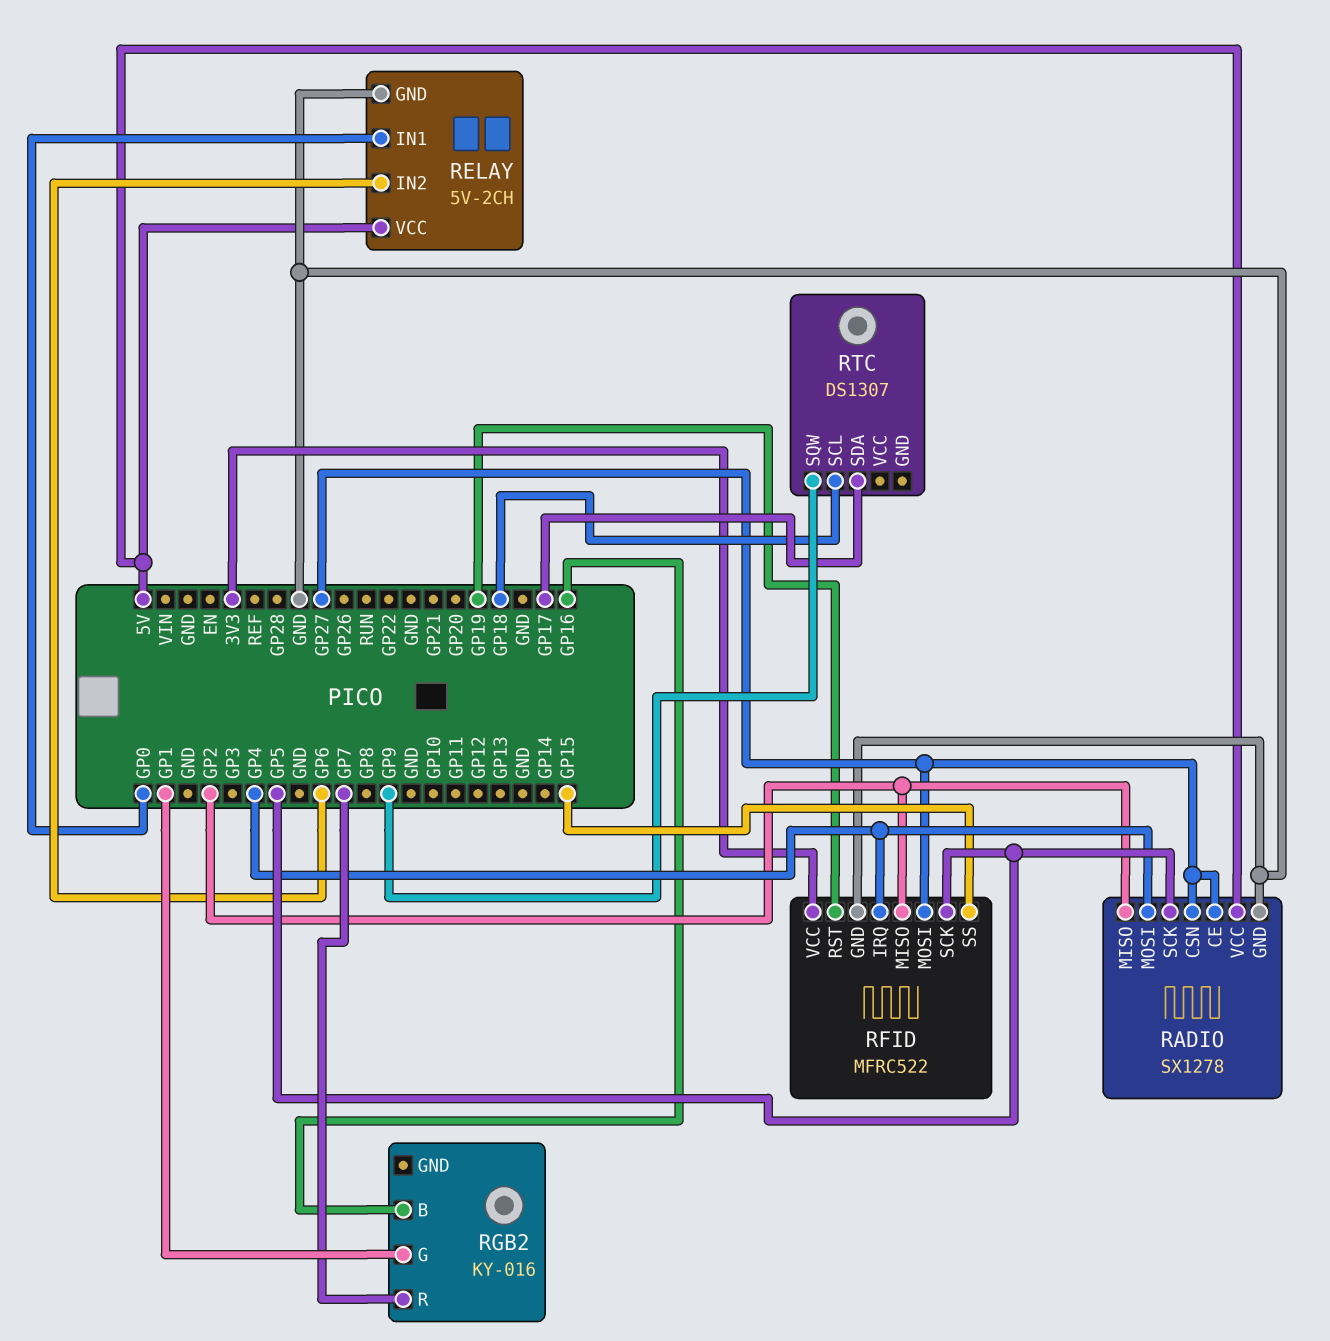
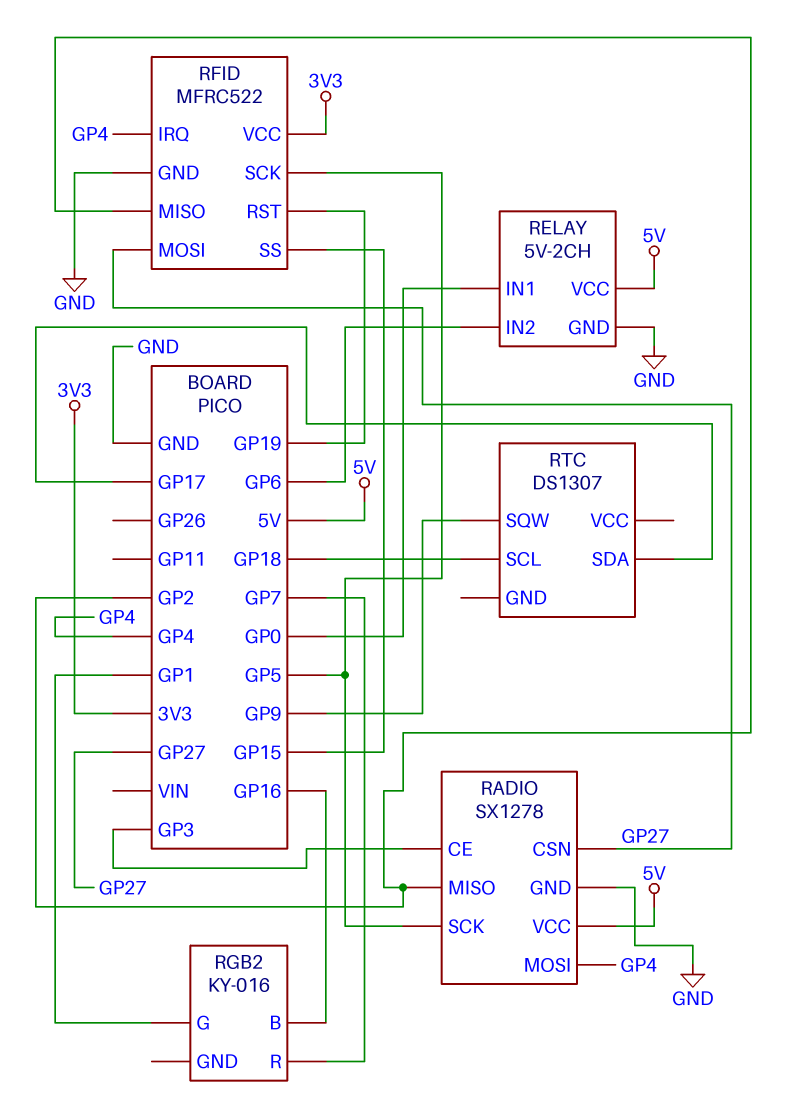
RADIO pin CE: GP27 -> GP3

